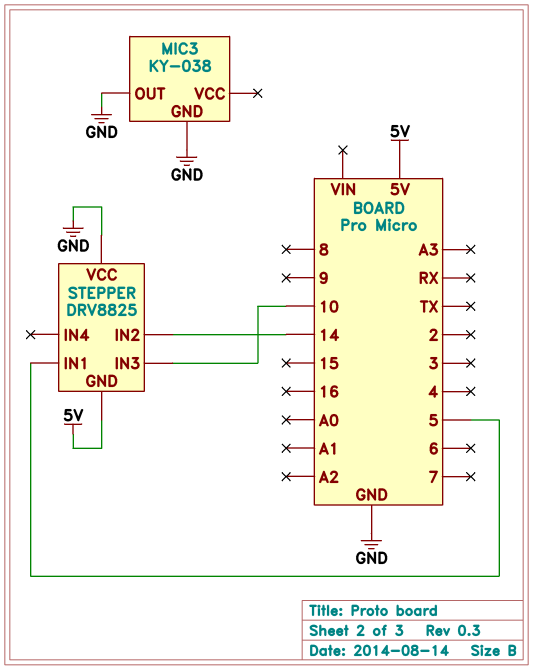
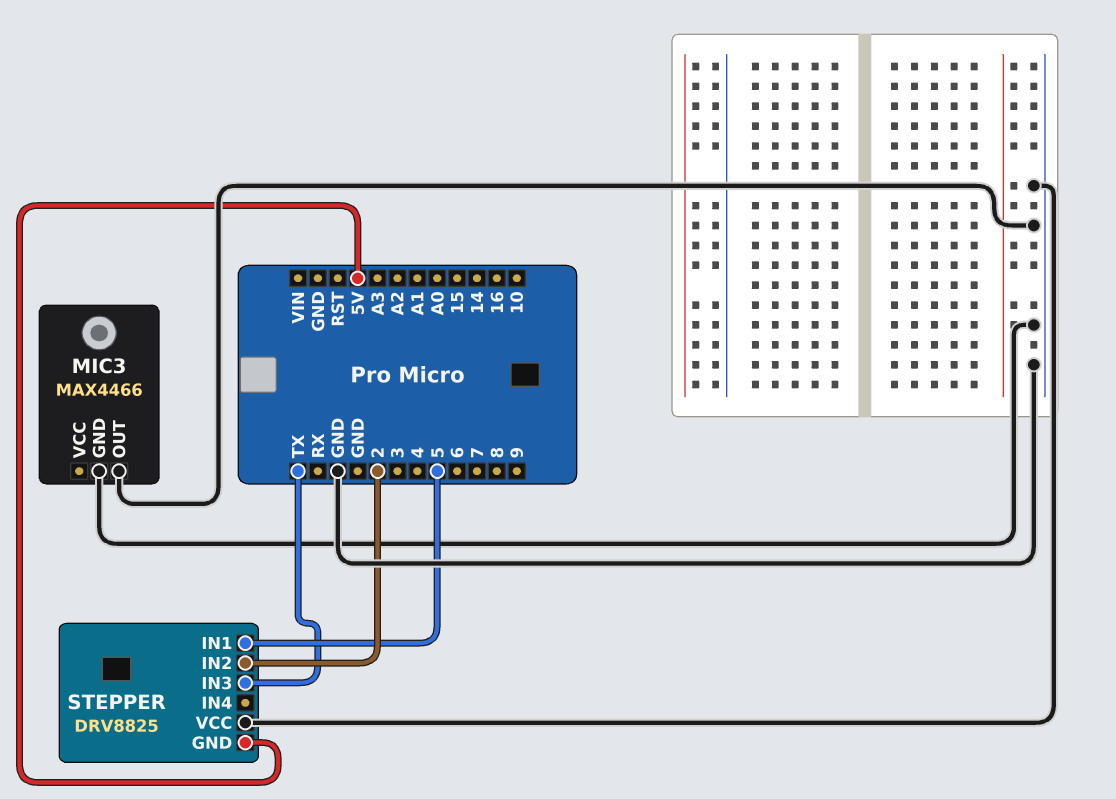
MIC3: KY-038 -> MAX4466
STEPPER pin IN2: 14 -> 2
STEPPER pin IN3: 10 -> TX

